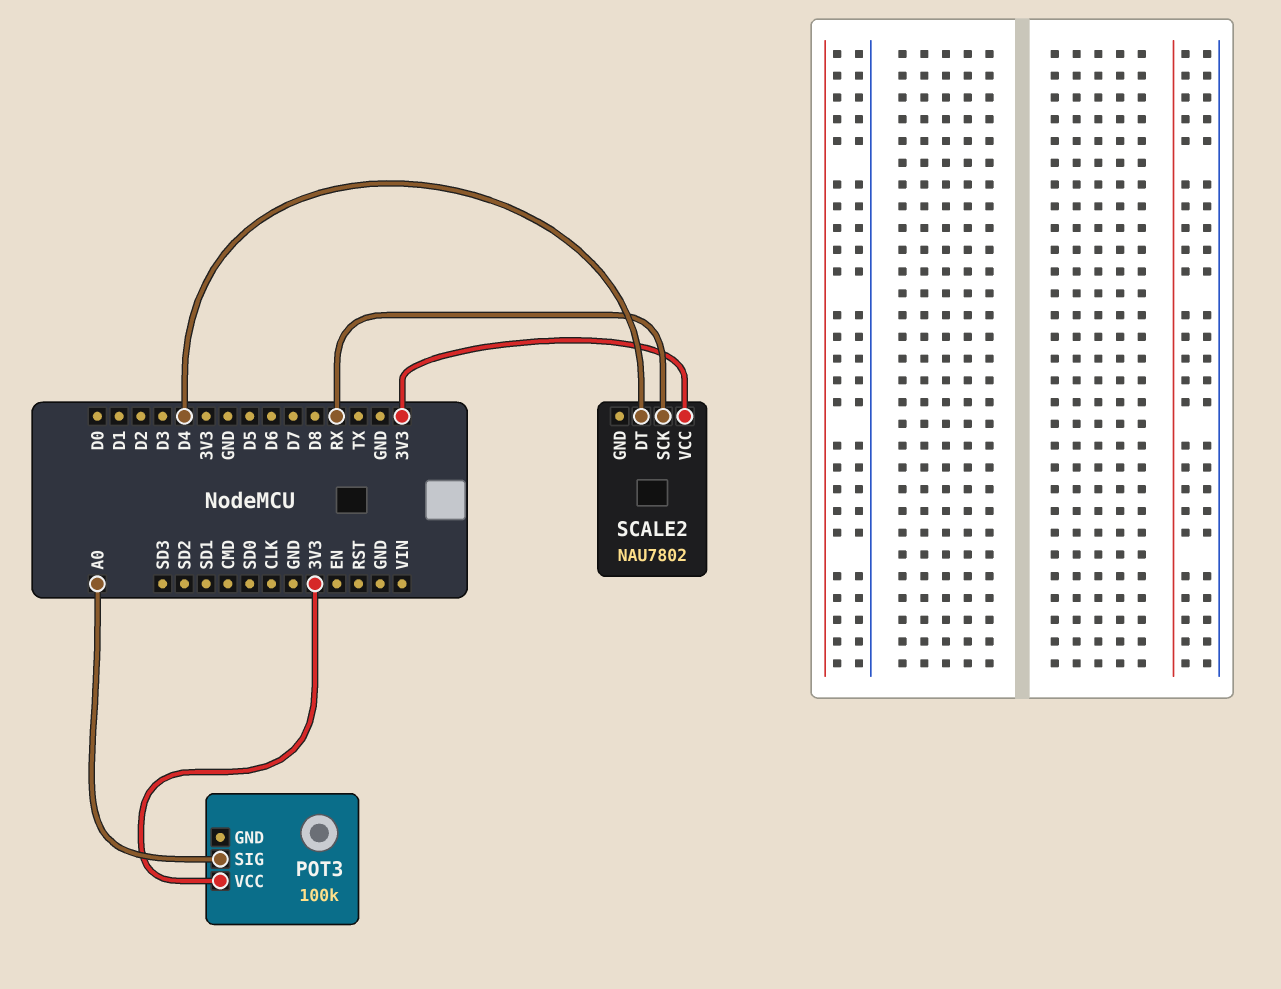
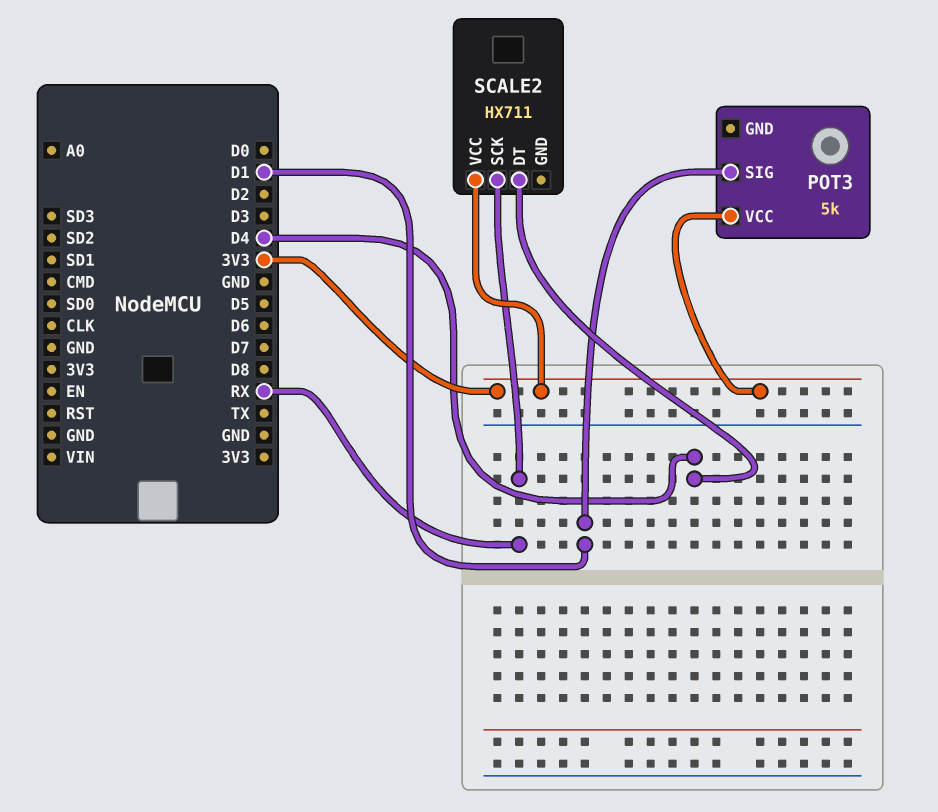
POT3: 100k -> 5k
POT3 pin SIG: A0 -> D1
SCALE2: NAU7802 -> HX711

